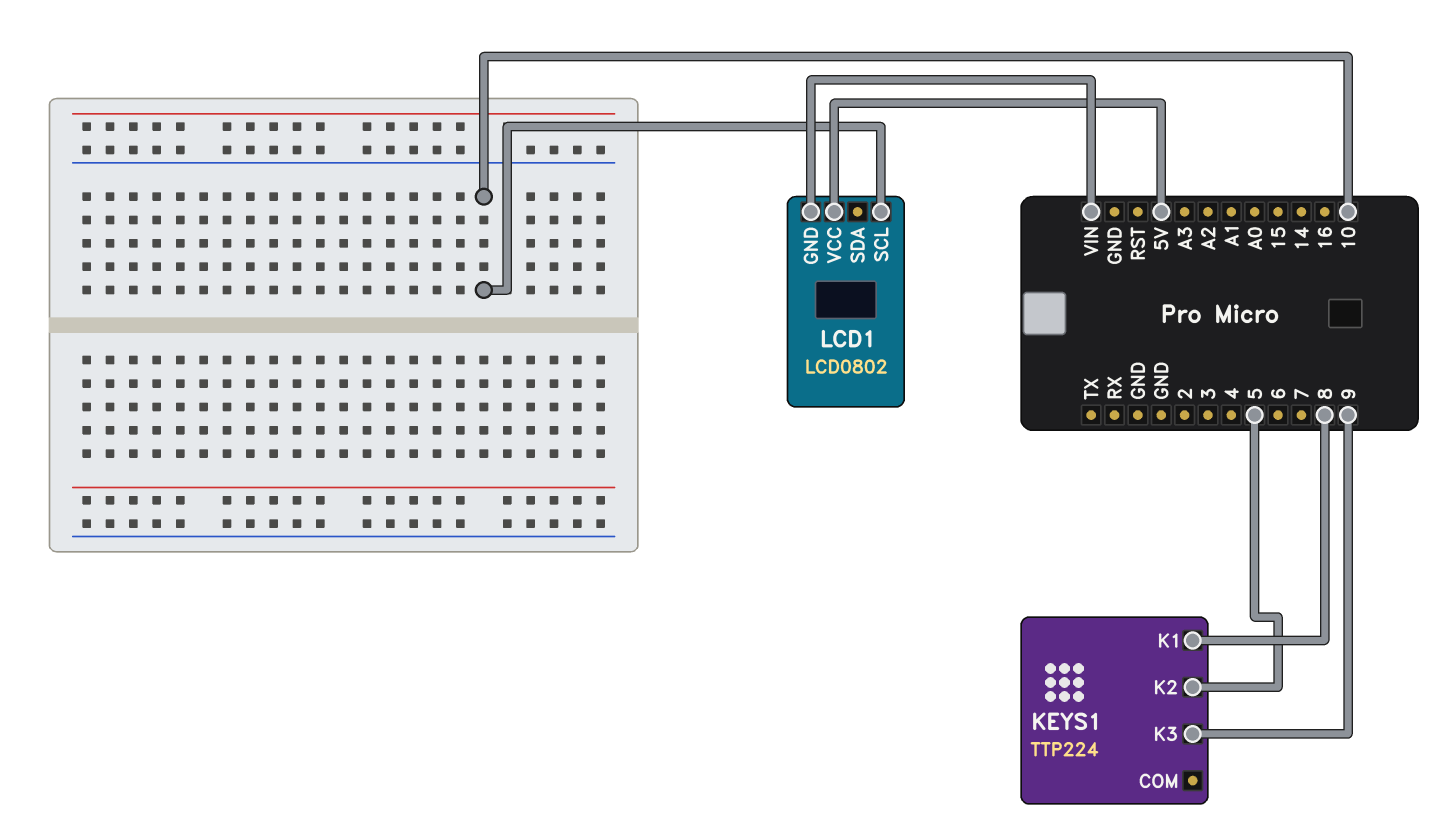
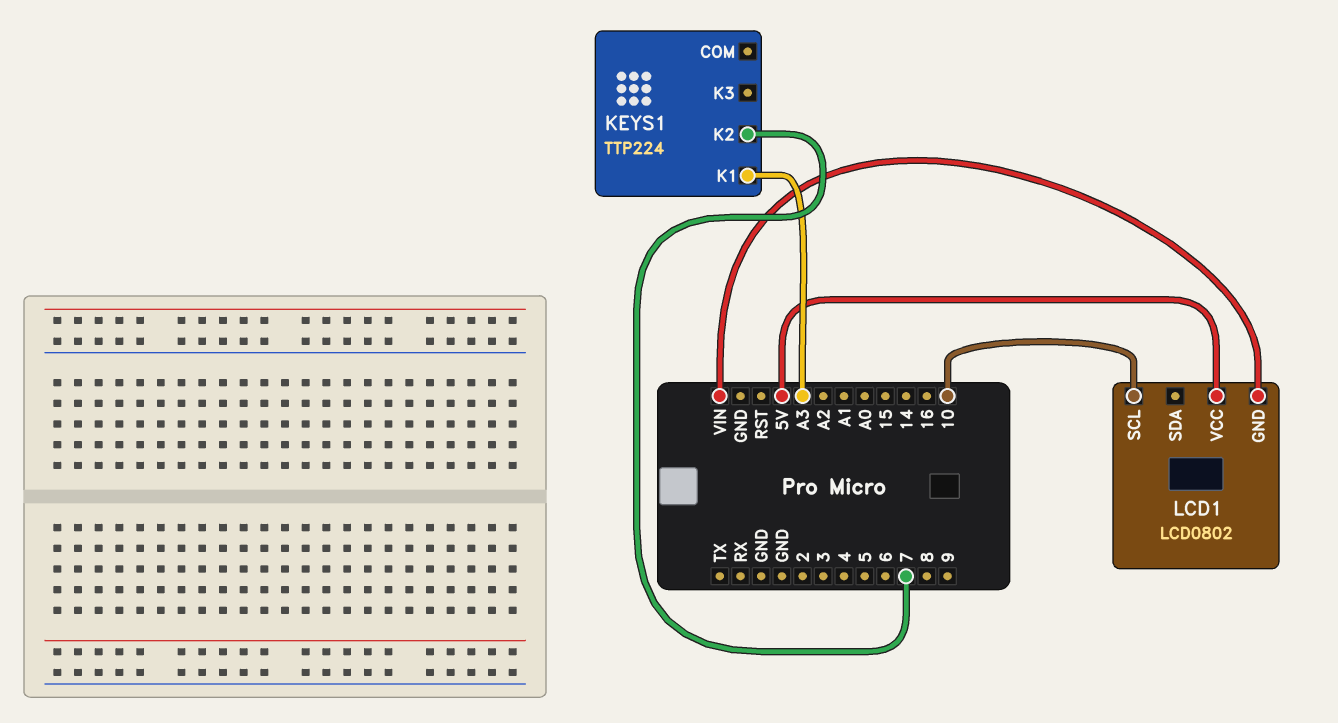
KEYS1 pin K1: 8 -> A3
KEYS1 pin K2: 5 -> 7
KEYS1 pin K3: 9 -> none

